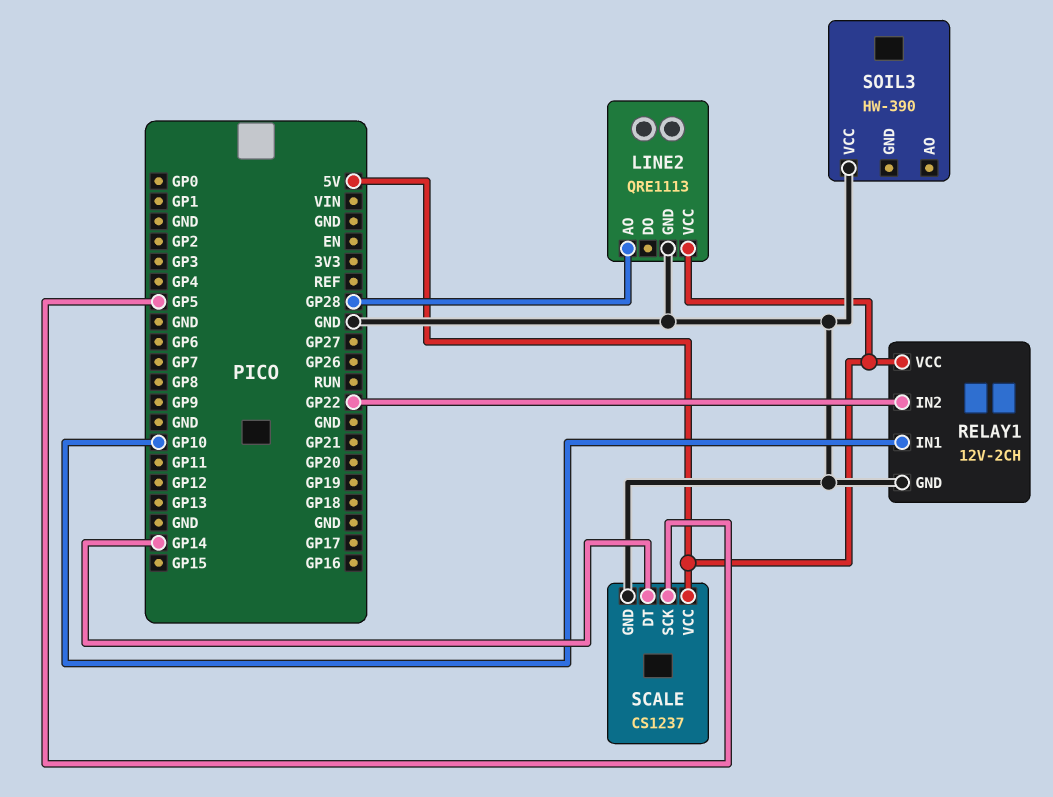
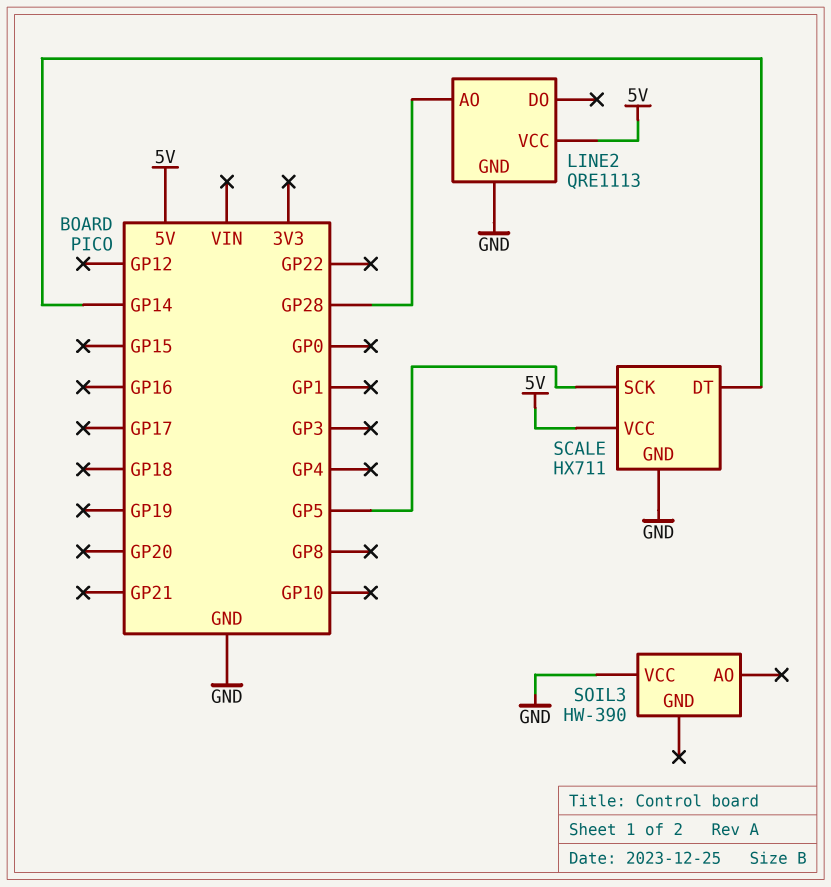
RELAY1: 12V-2CH -> none
RELAY1 pin GND: GND -> none
RELAY1 pin IN1: GP10 -> none
RELAY1 pin IN2: GP22 -> none
RELAY1 pin VCC: 5V -> none
SCALE: CS1237 -> HX711

